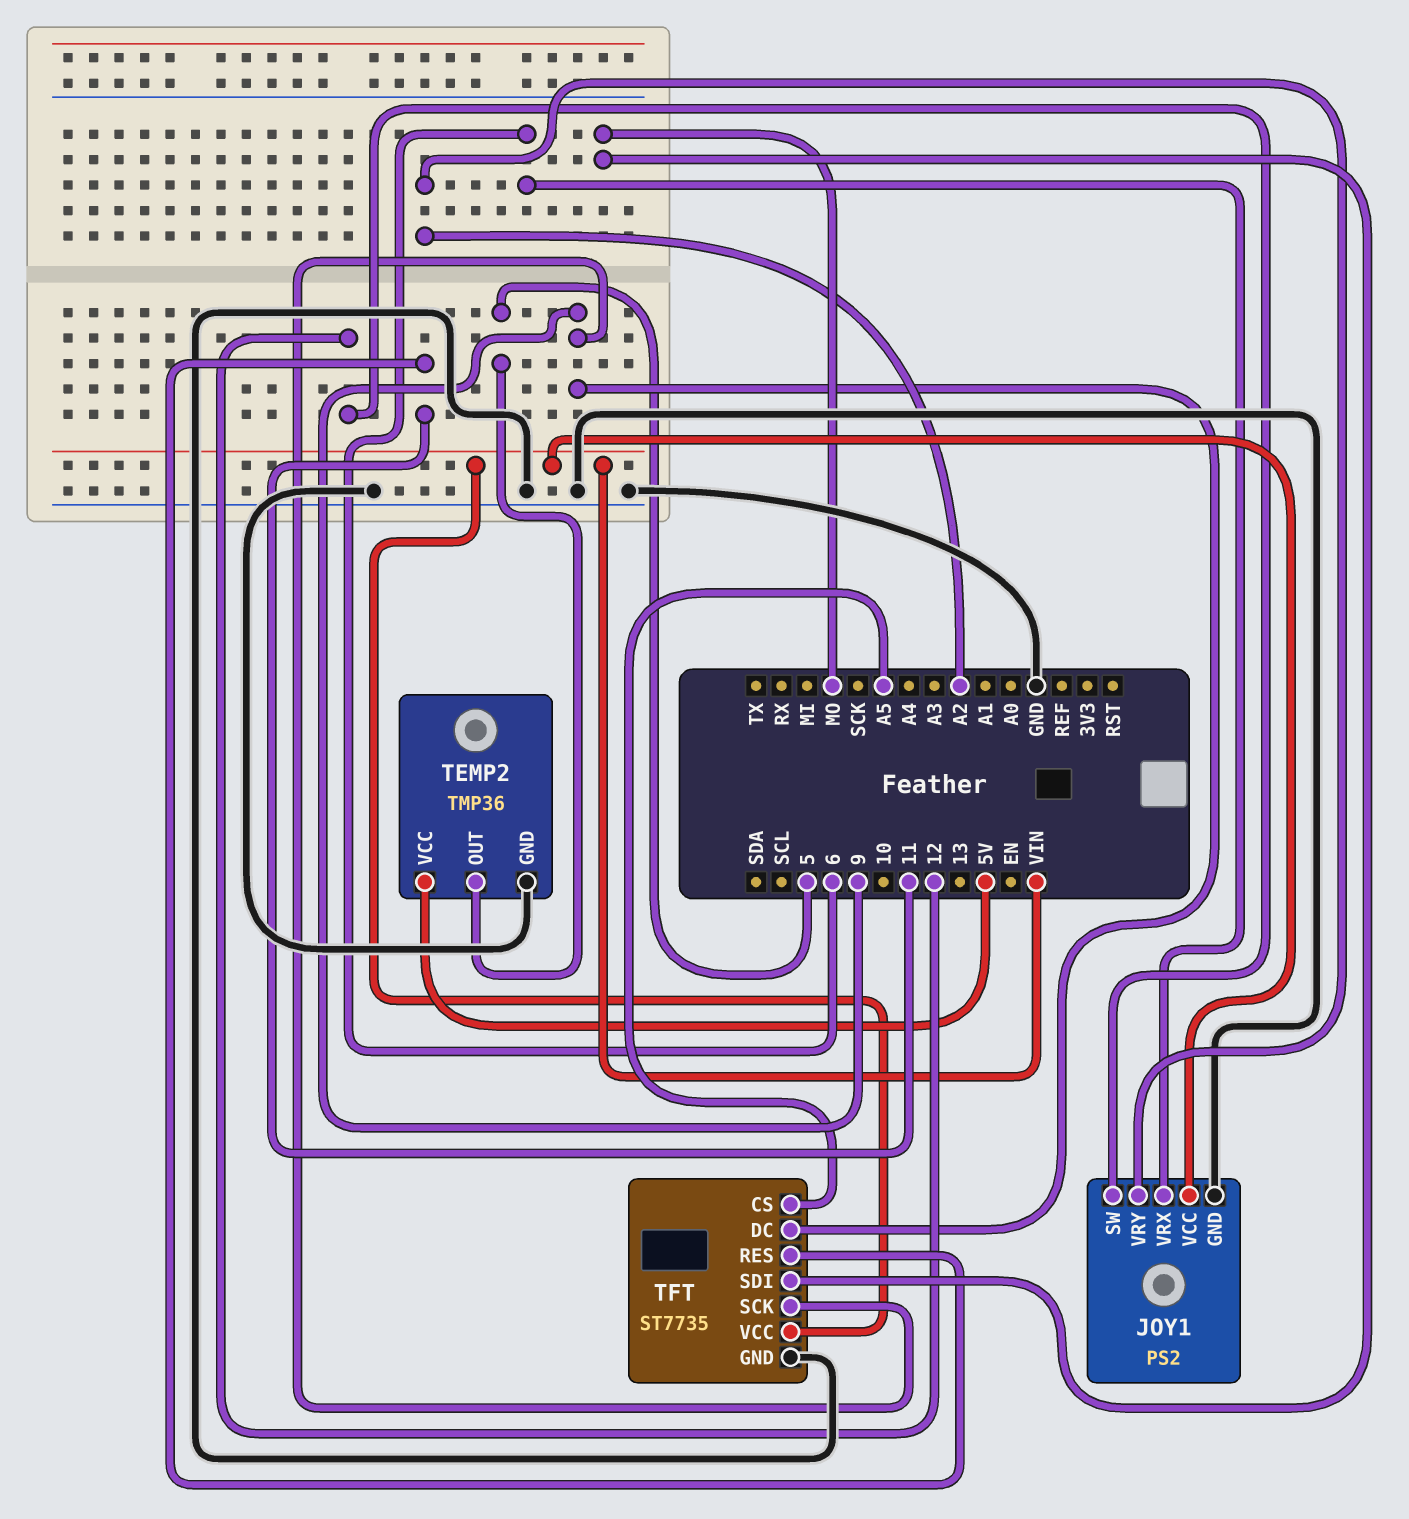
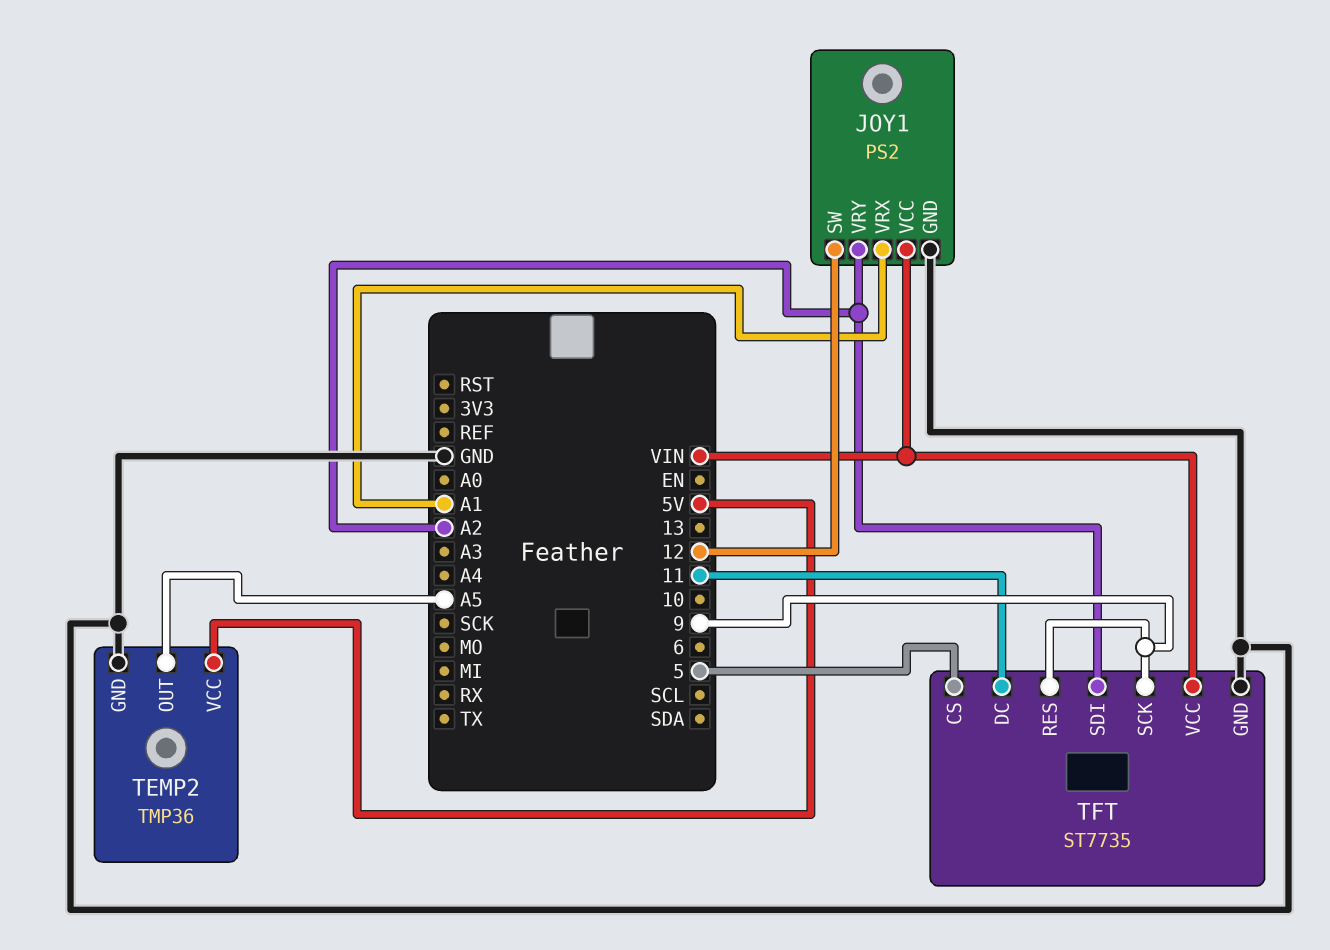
JOY1 pin VRX: 6 -> A1
TEMP2 pin OUT: 5 -> A5
TFT pin CS: A5 -> 5
TFT pin DC: 9 -> 11
TFT pin RES: 11 -> 9
TFT pin SDI: MO -> A2

